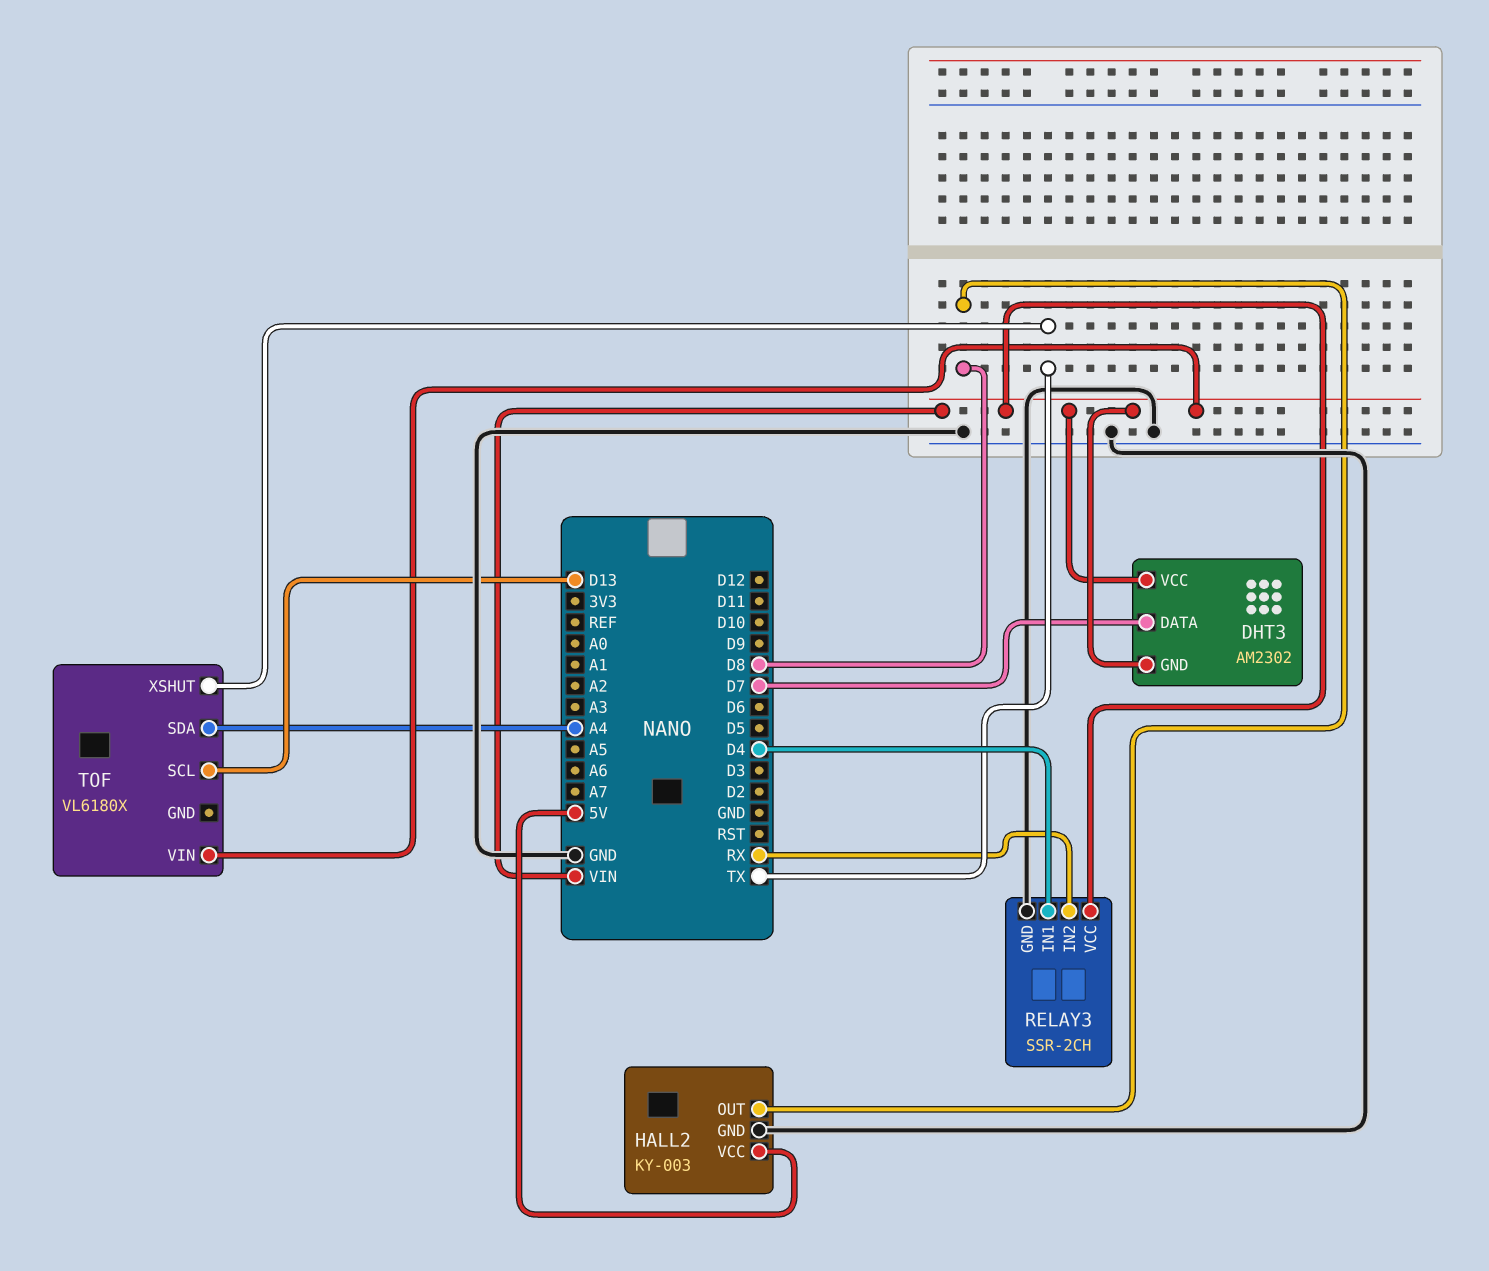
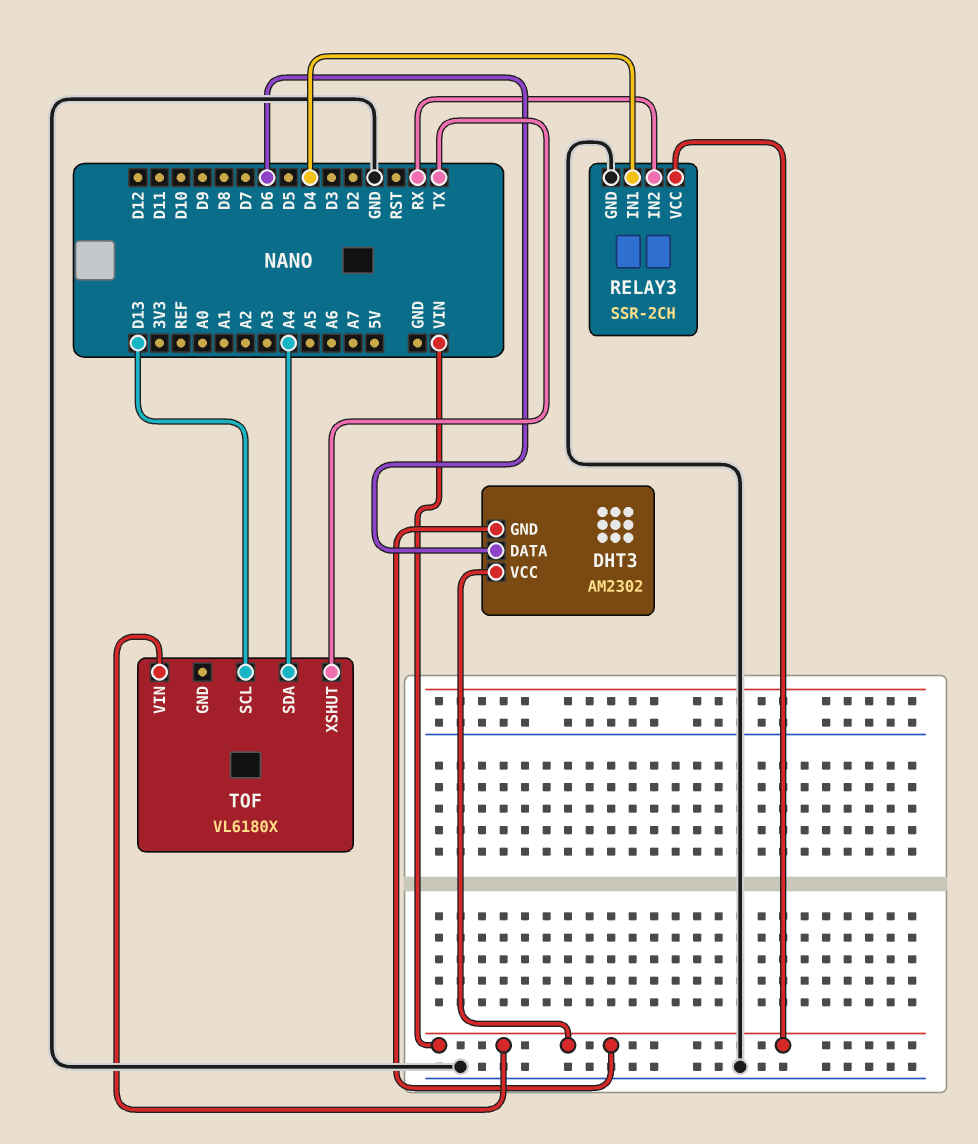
DHT3 pin DATA: D7 -> D6
HALL2: KY-003 -> none
HALL2 pin GND: GND -> none
HALL2 pin OUT: D8 -> none
HALL2 pin VCC: 5V -> none

